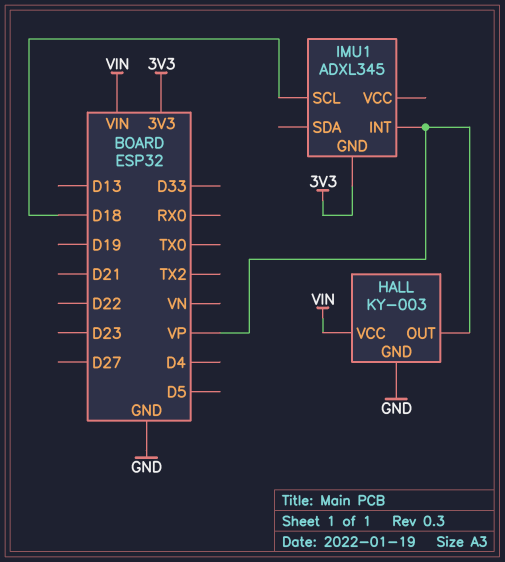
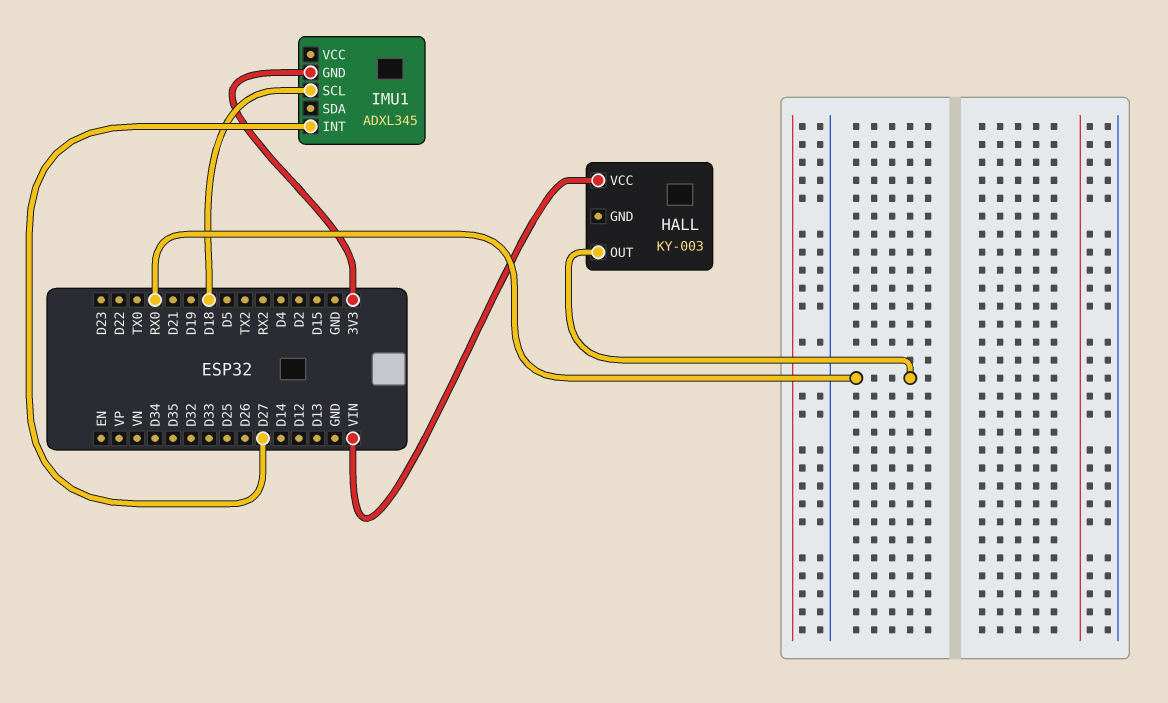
HALL pin GND: GND -> none
HALL pin OUT: VP -> RX0
IMU1 pin INT: VP -> D27

